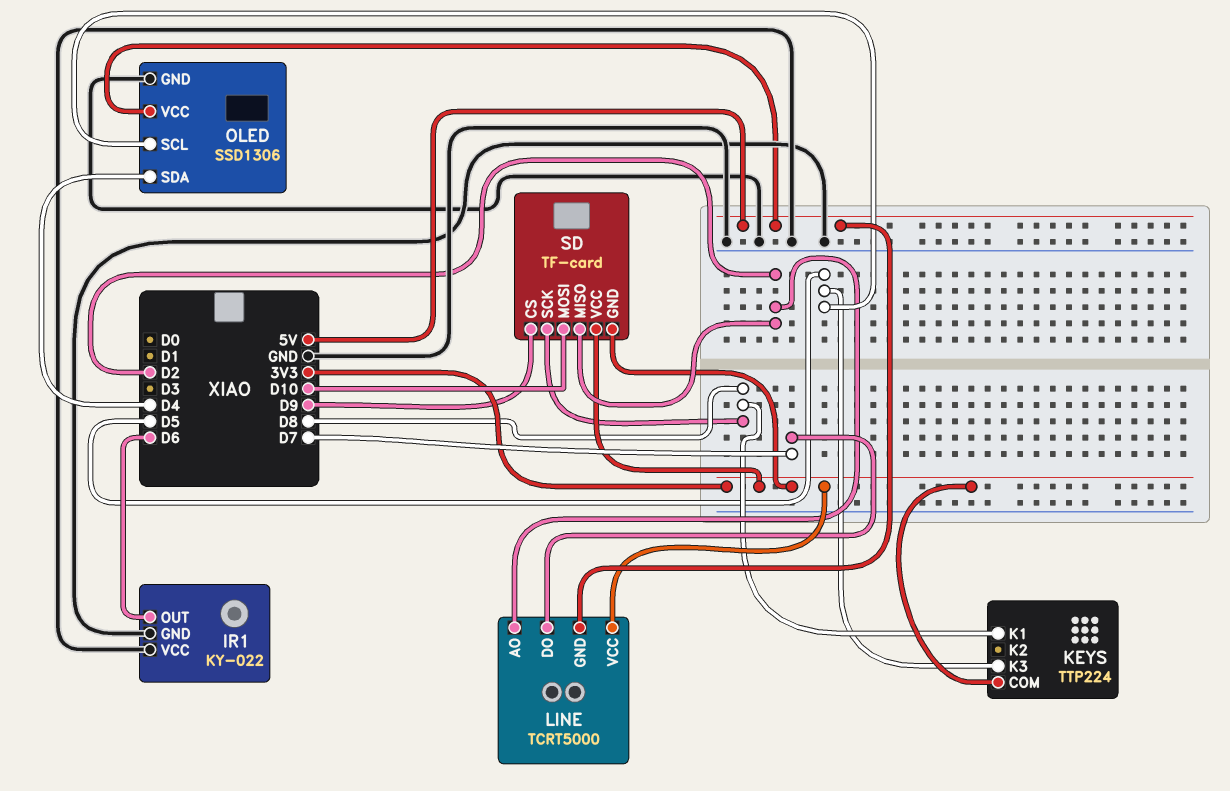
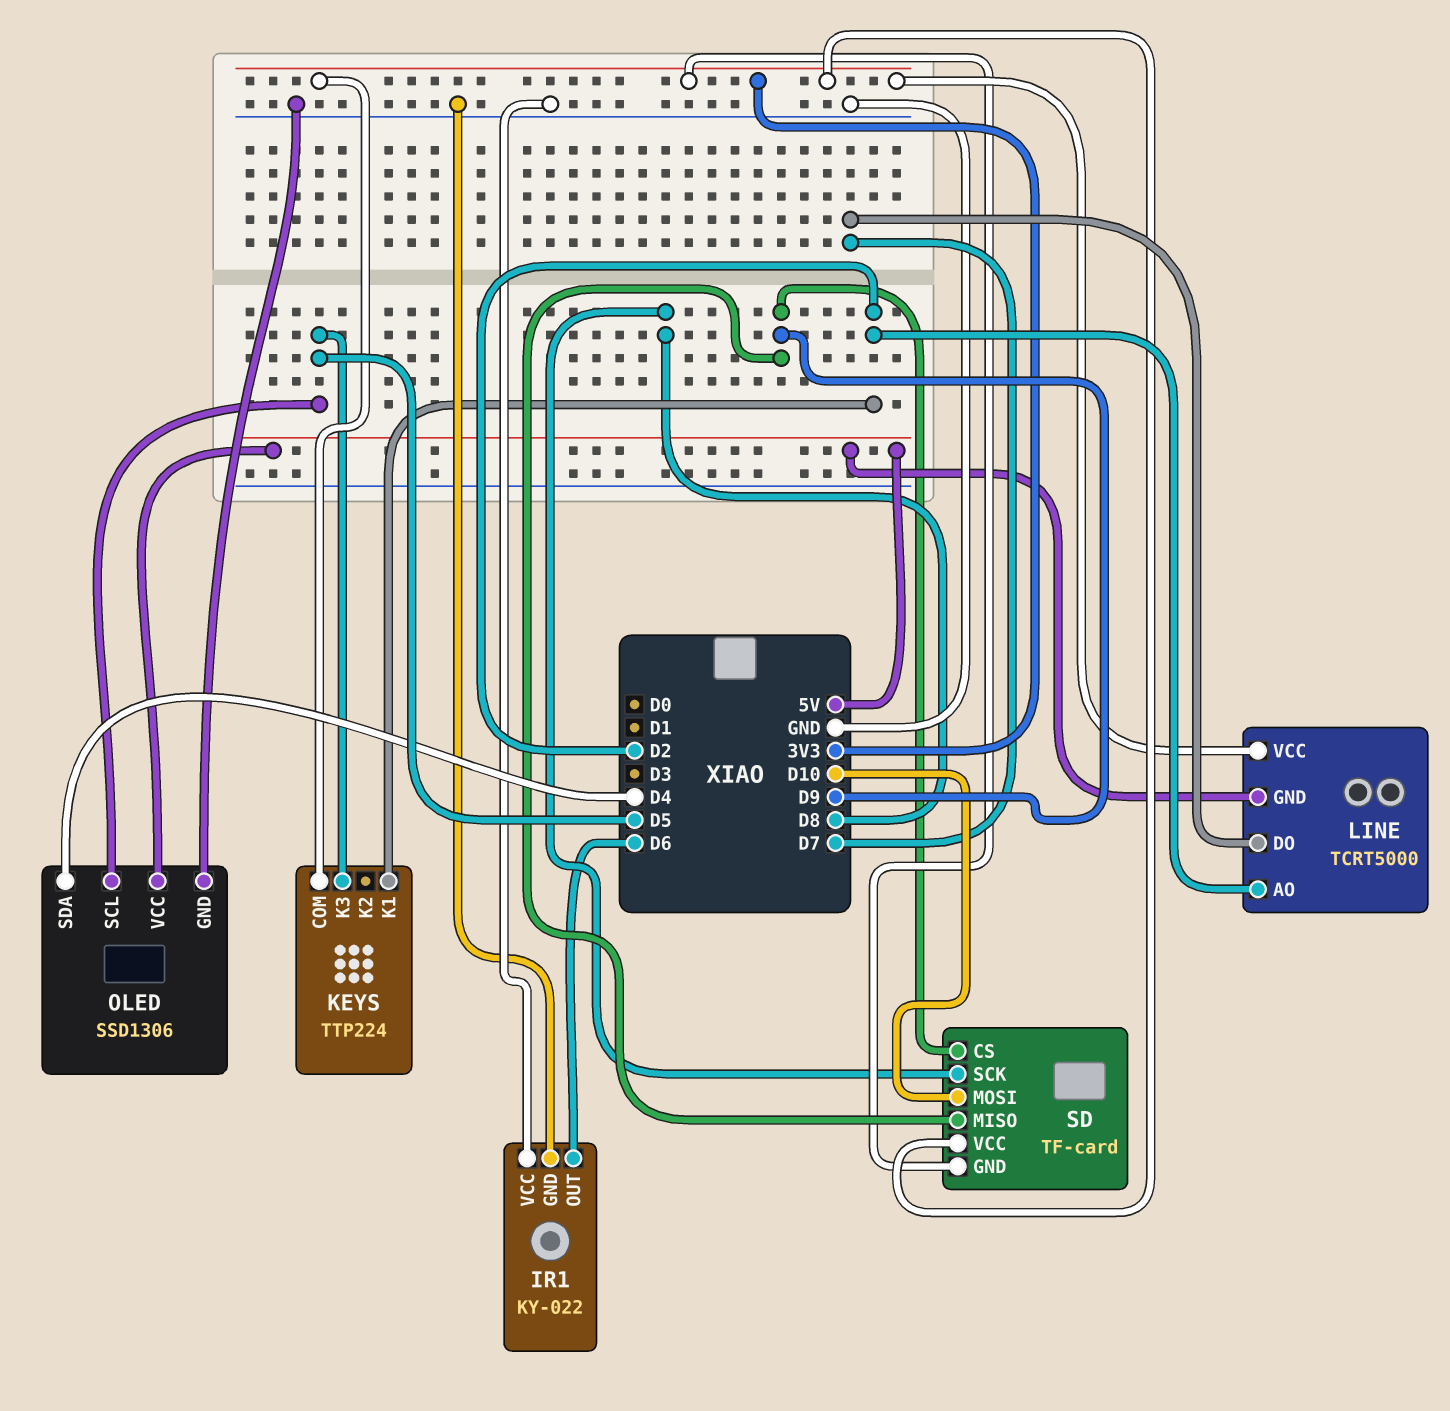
KEYS pin K1: D8 -> D2
SD pin MISO: D2 -> D9

